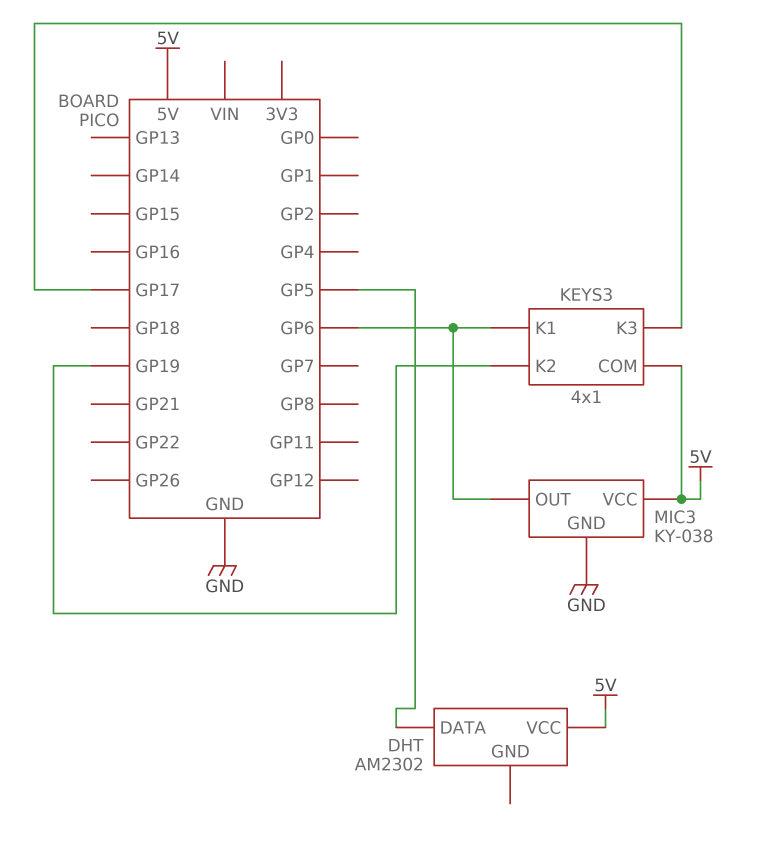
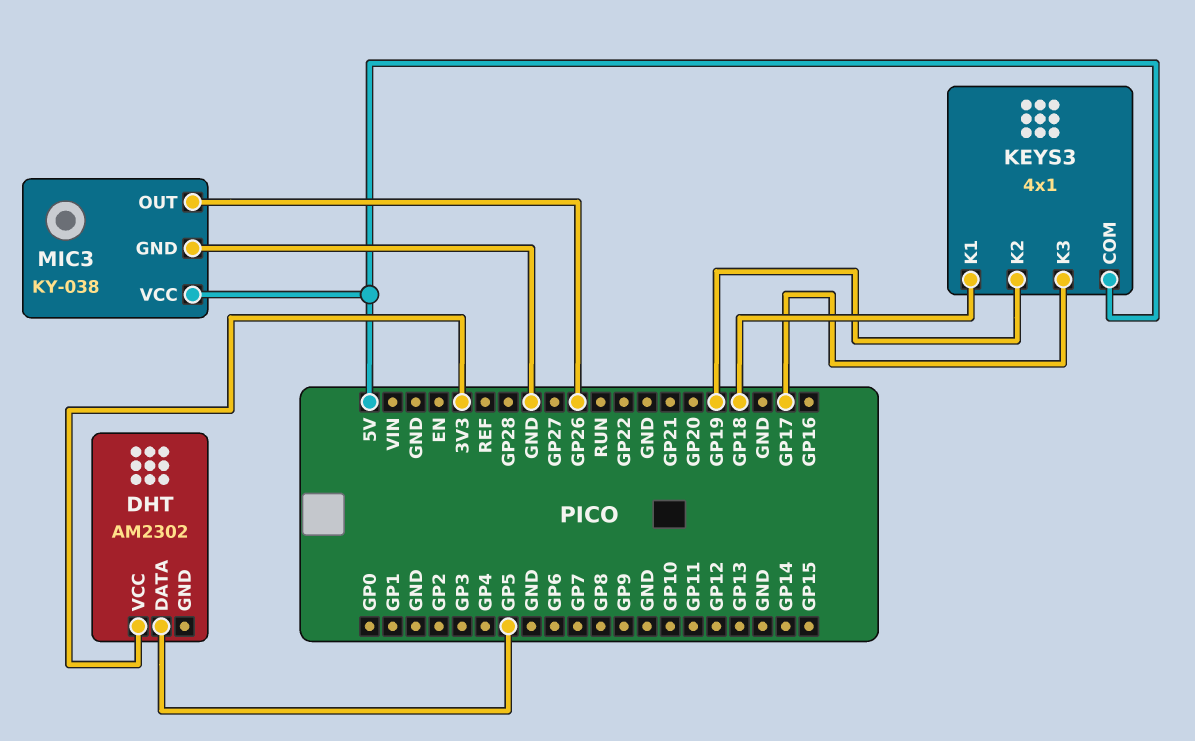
DHT pin VCC: 5V -> 3V3
KEYS3 pin K1: GP6 -> GP18
MIC3 pin OUT: GP6 -> GP26

